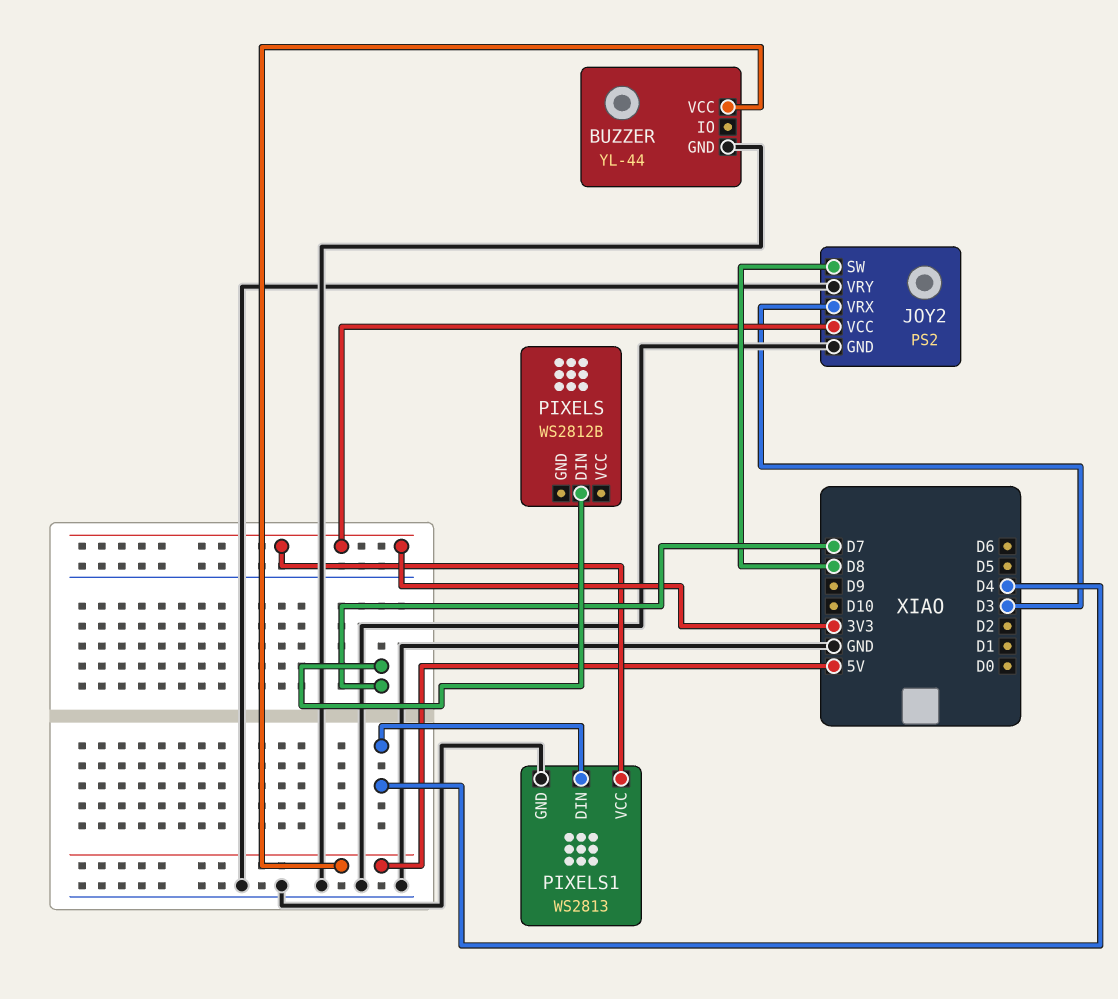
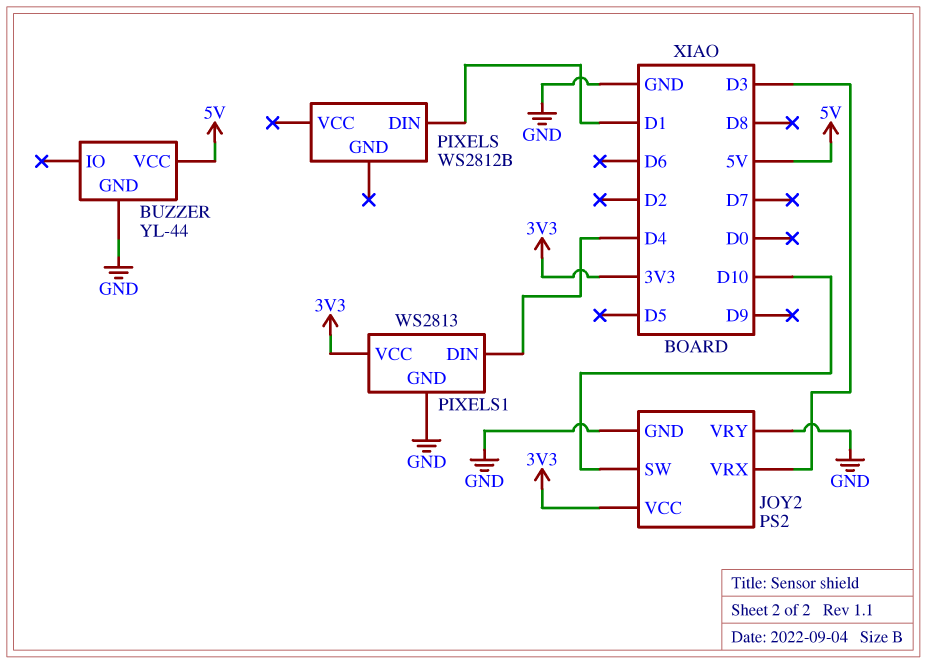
JOY2 pin SW: D8 -> D10
PIXELS pin DIN: D7 -> D1

